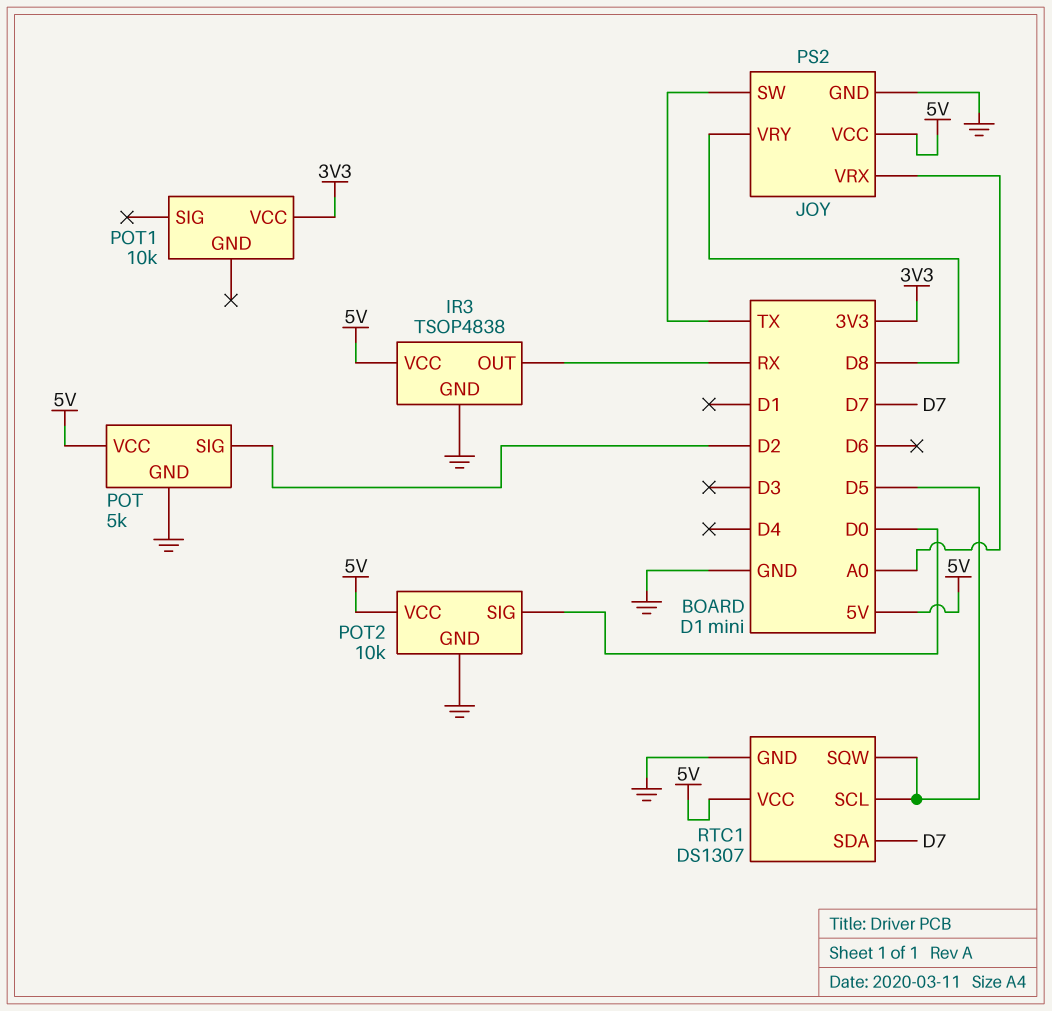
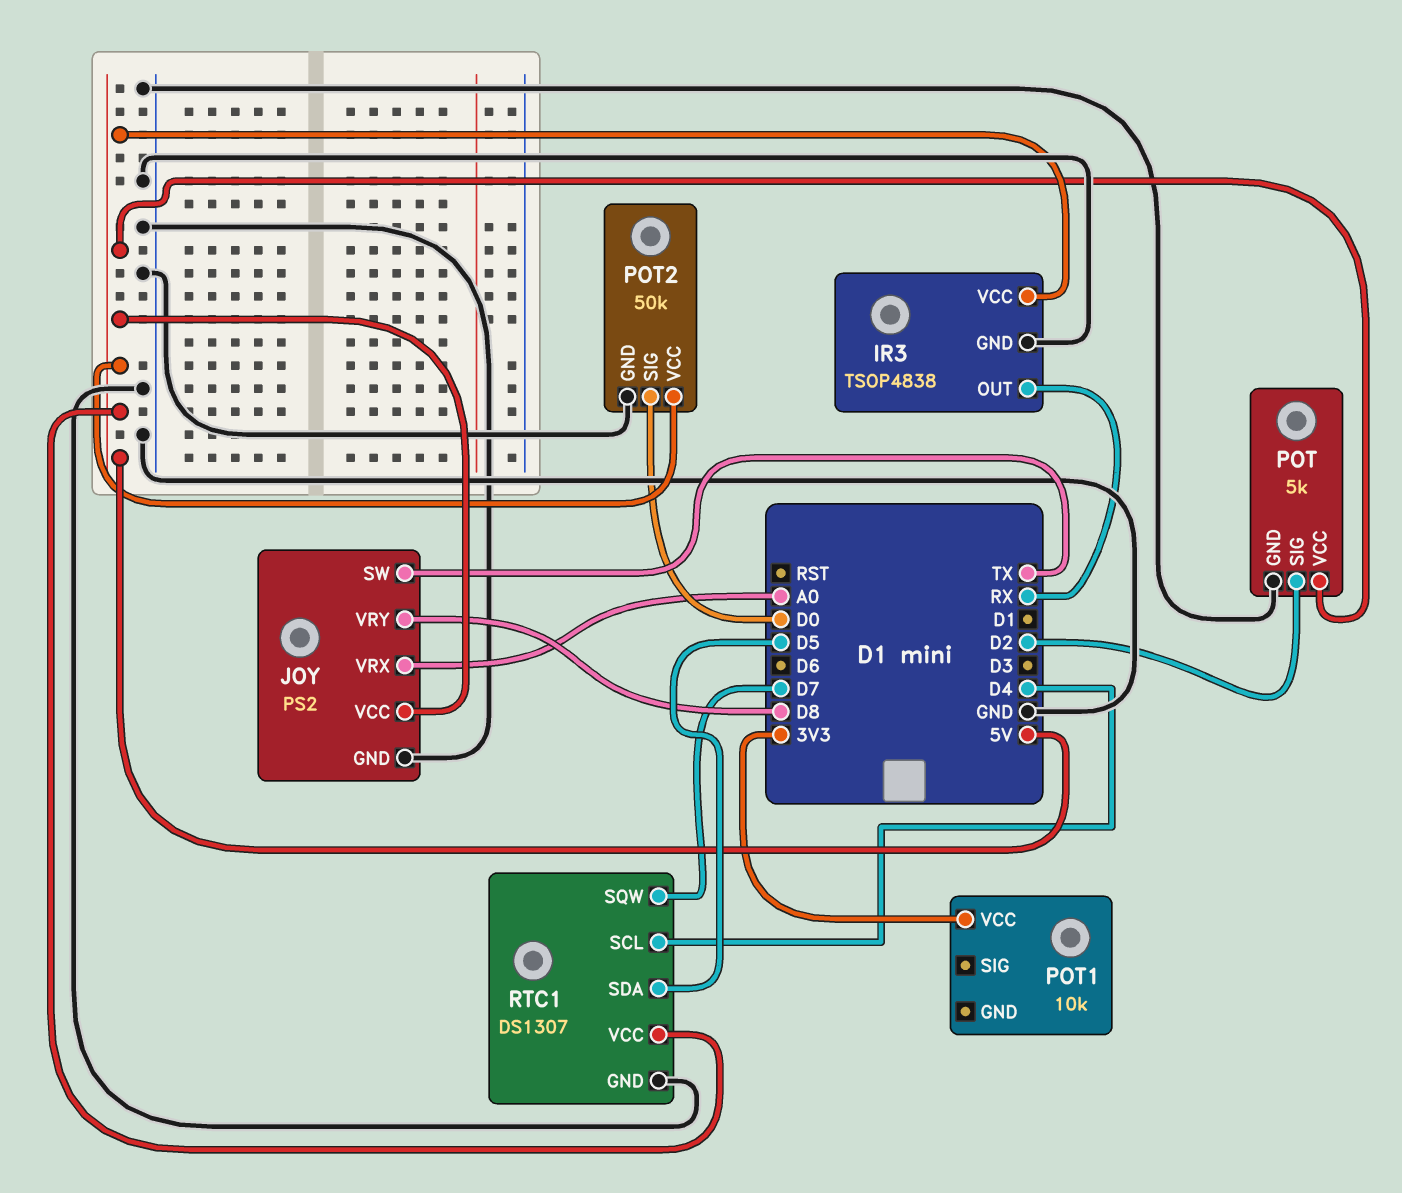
POT2: 10k -> 50k
RTC1 pin SCL: D5 -> D4
RTC1 pin SDA: D7 -> D5
RTC1 pin SQW: D5 -> D7

